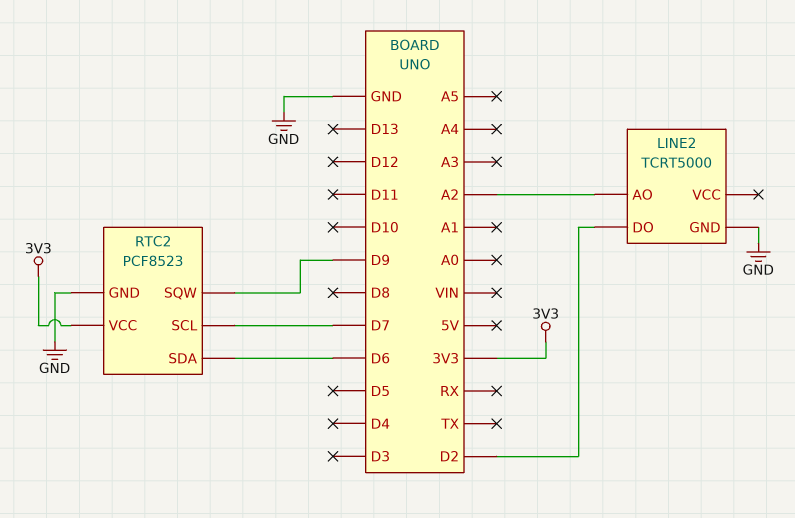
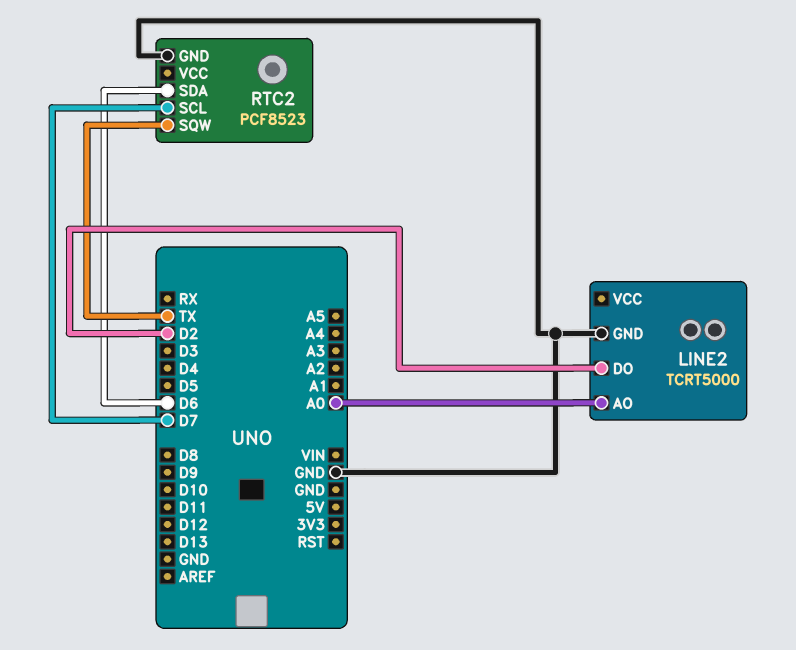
LINE2 pin AO: A2 -> A0
RTC2 pin SQW: D9 -> TX
RTC2 pin VCC: 3V3 -> none

